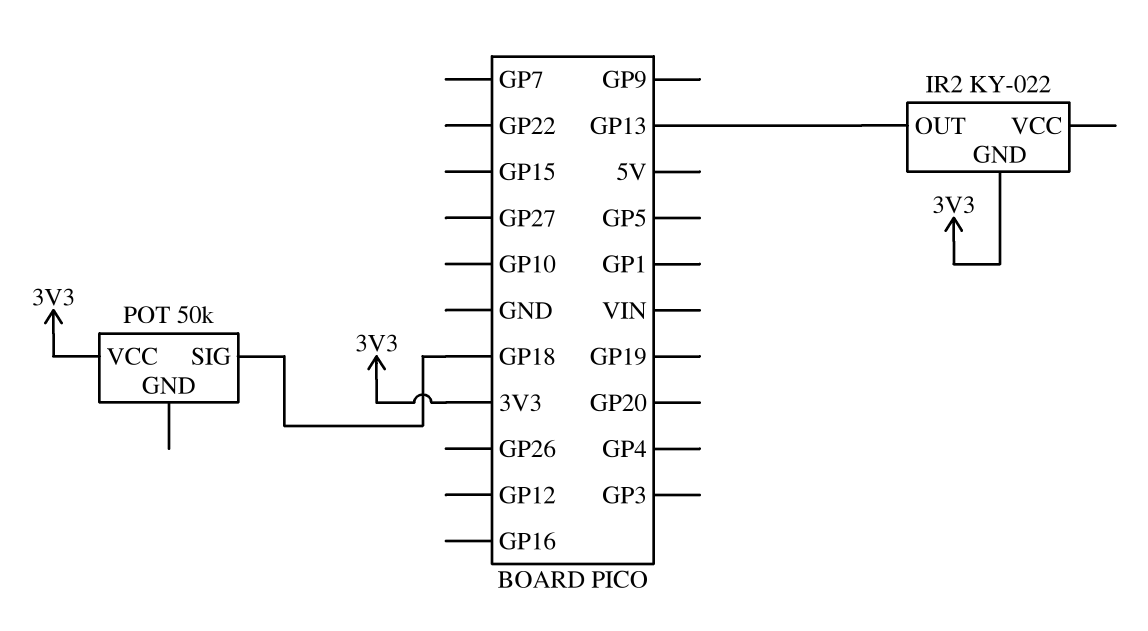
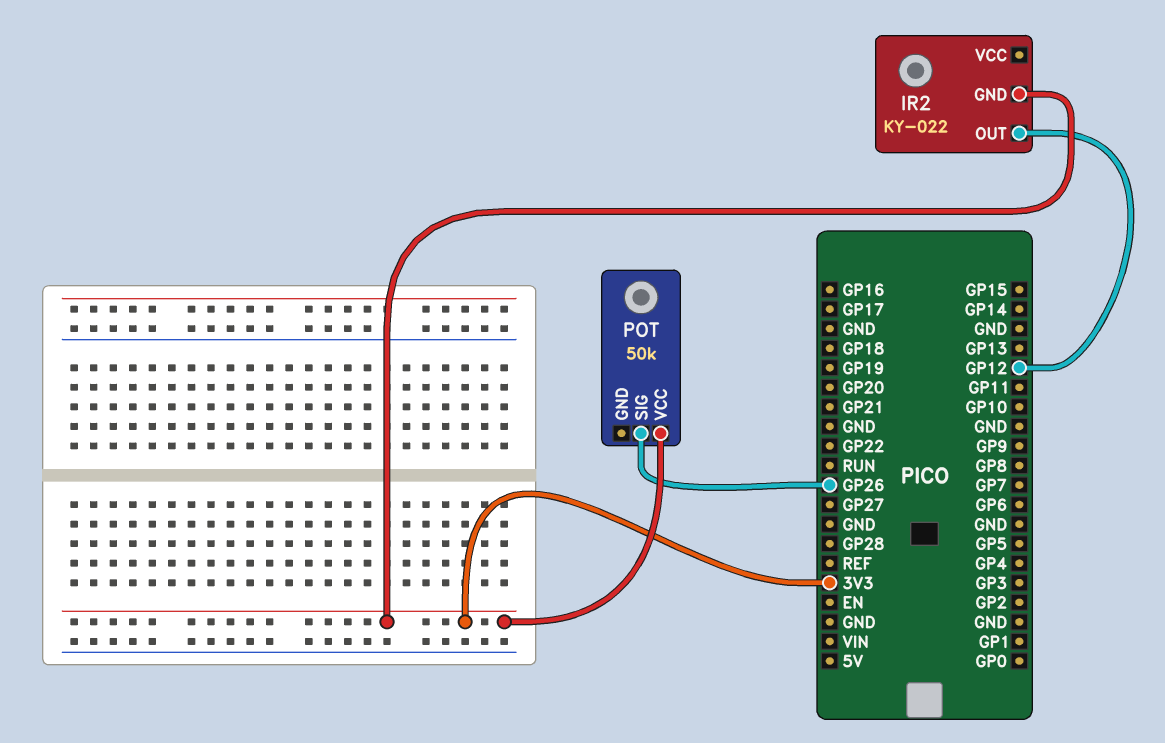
IR2 pin OUT: GP13 -> GP12
POT pin SIG: GP18 -> GP26

